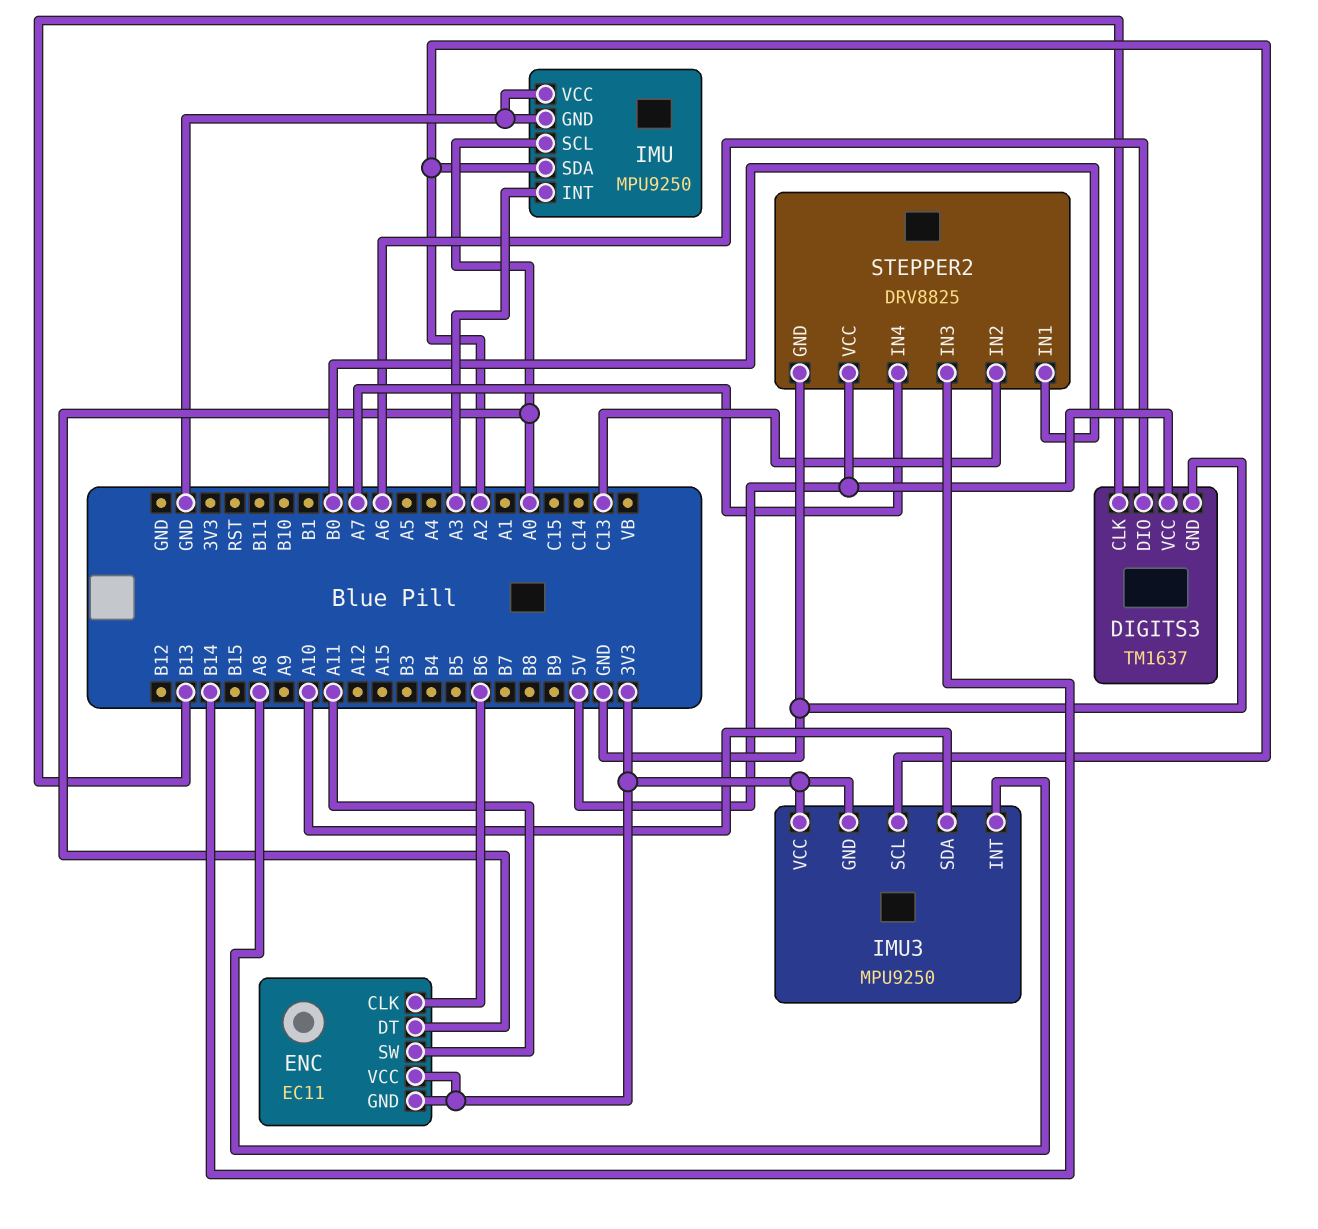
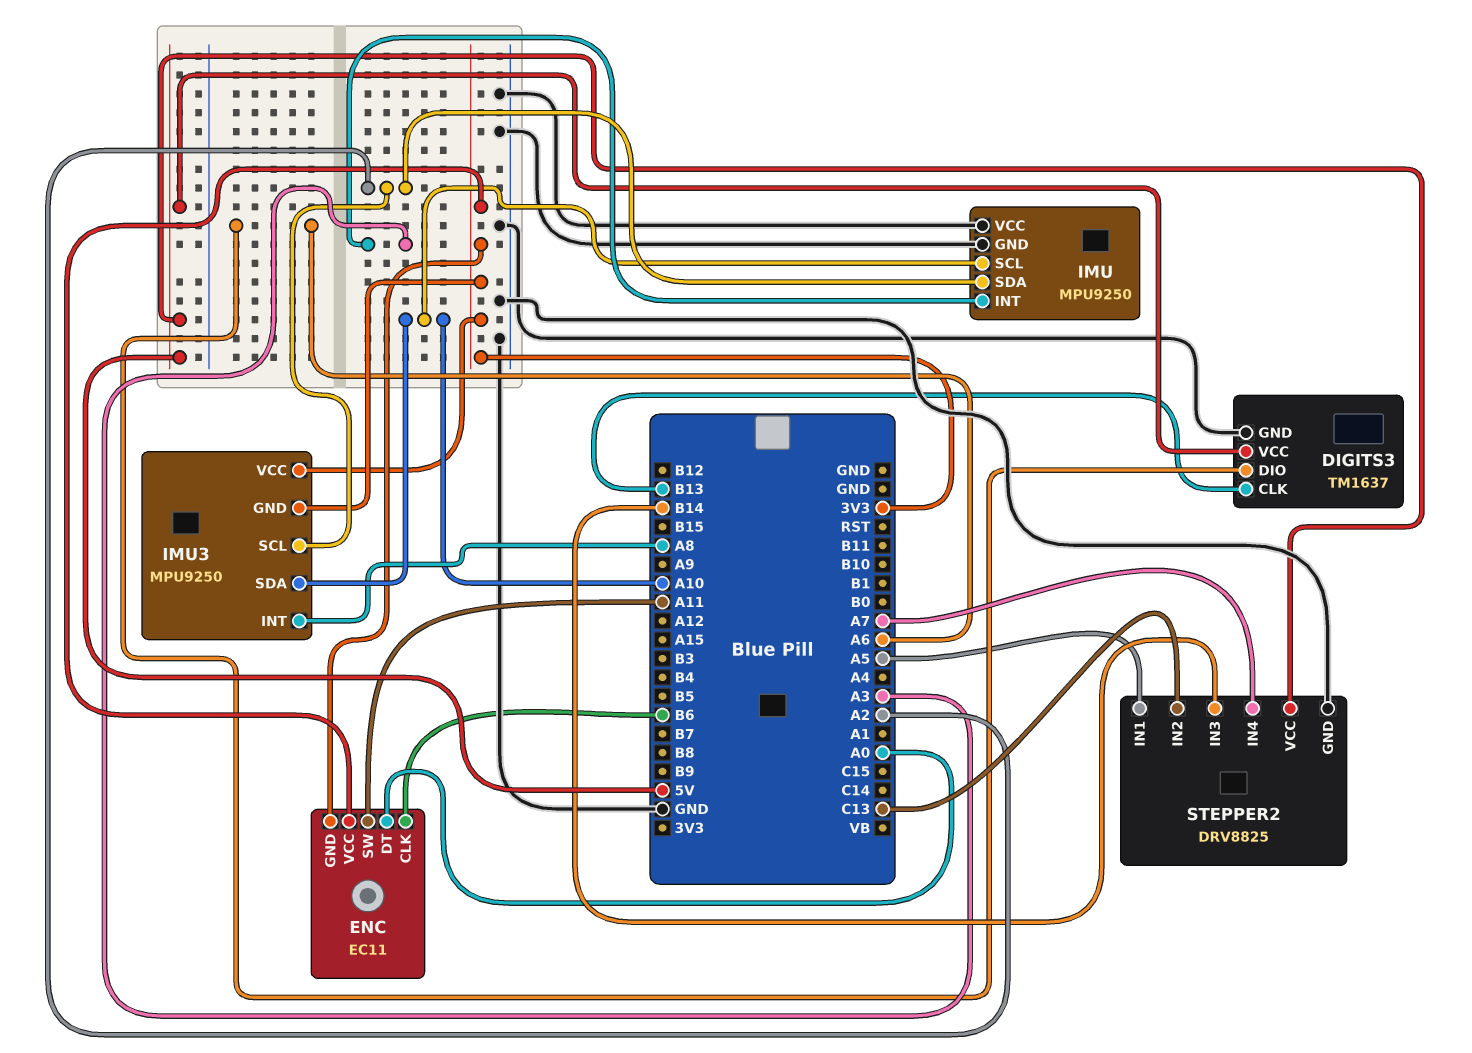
IMU pin SCL: A0 -> A10
STEPPER2 pin IN1: B0 -> A5

